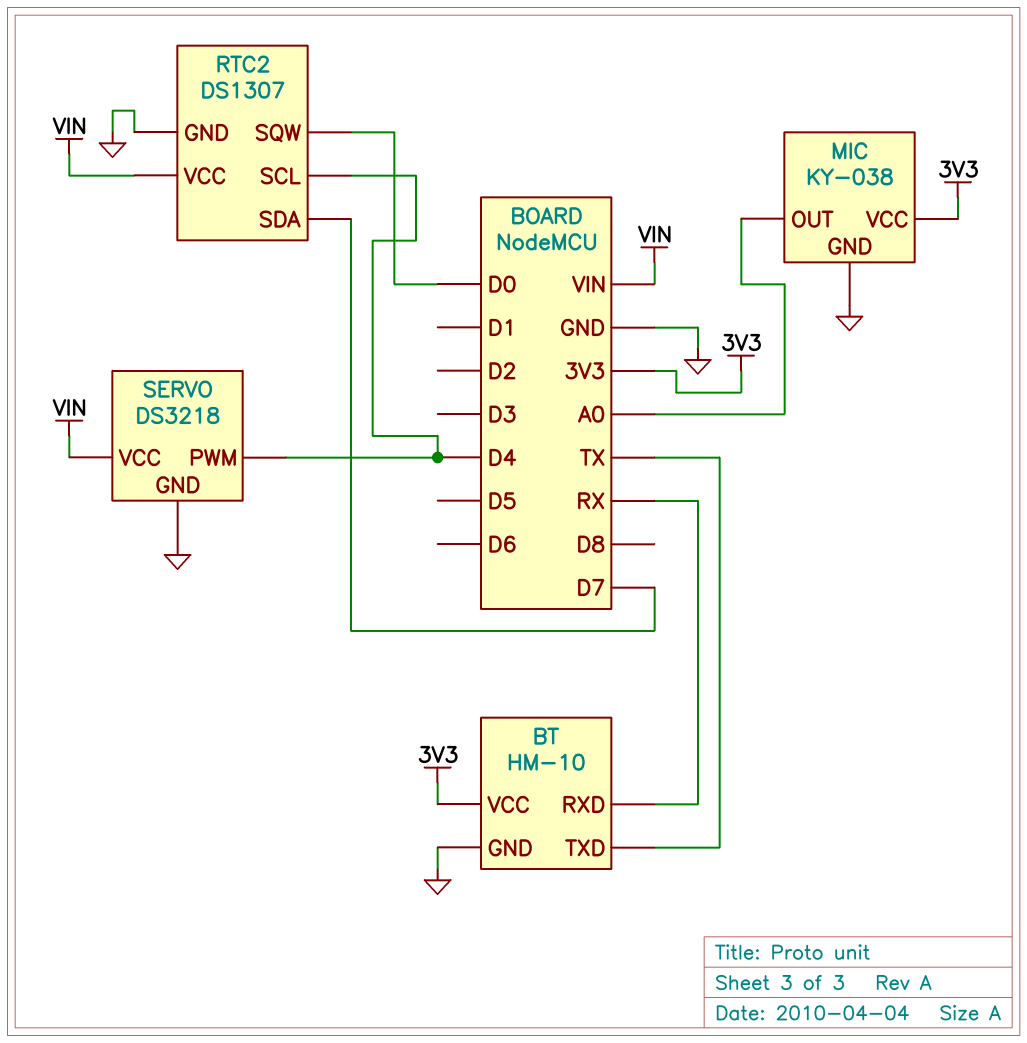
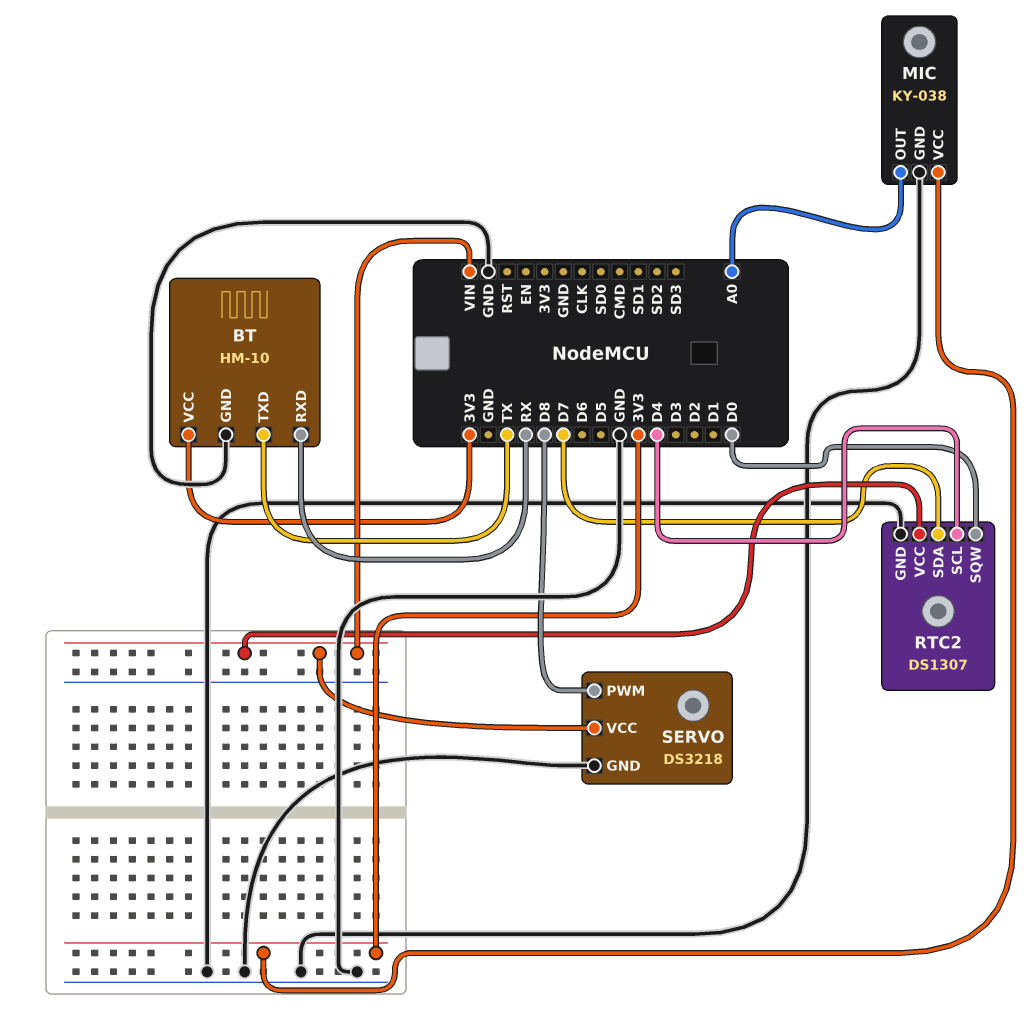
SERVO pin PWM: D4 -> D8

